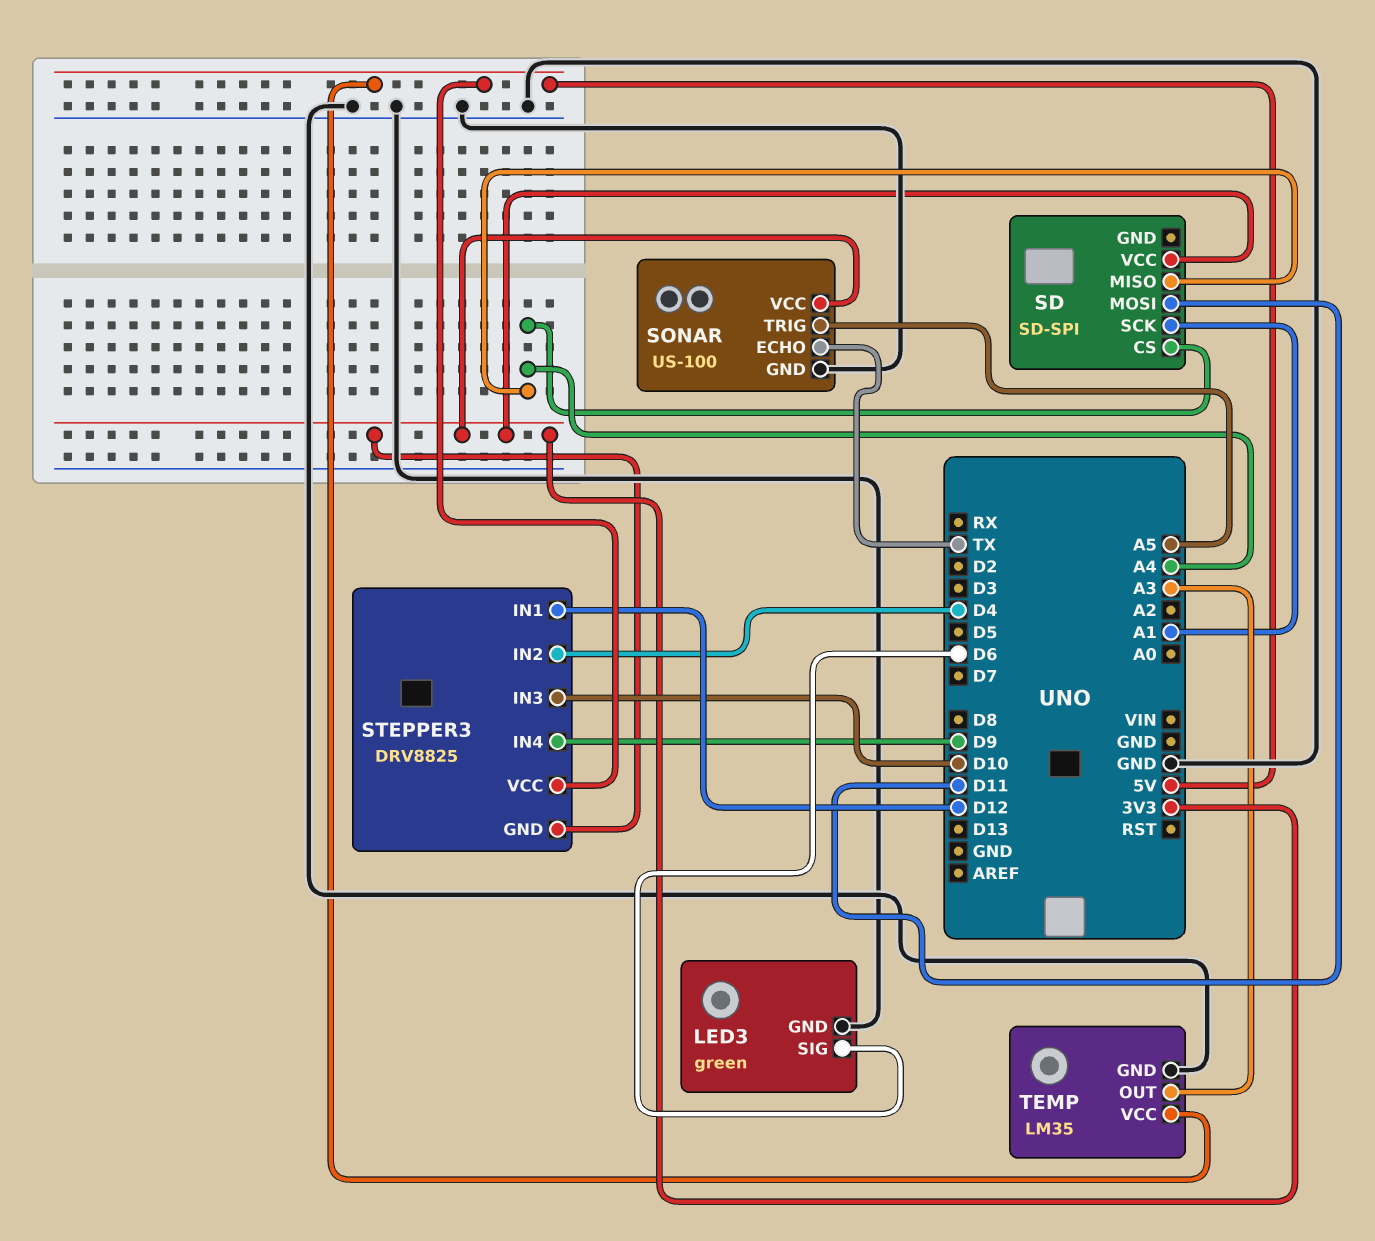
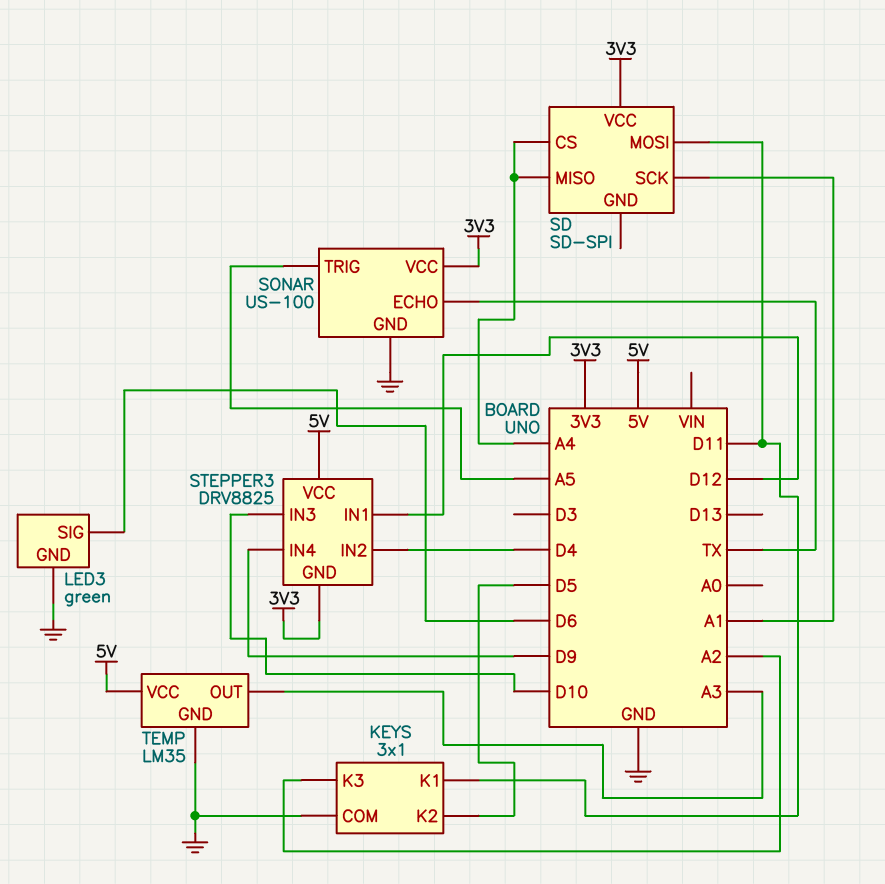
KEYS: none -> 3x1
KEYS pin COM: none -> GND
KEYS pin K1: none -> D11
KEYS pin K2: none -> D5
KEYS pin K3: none -> A2

